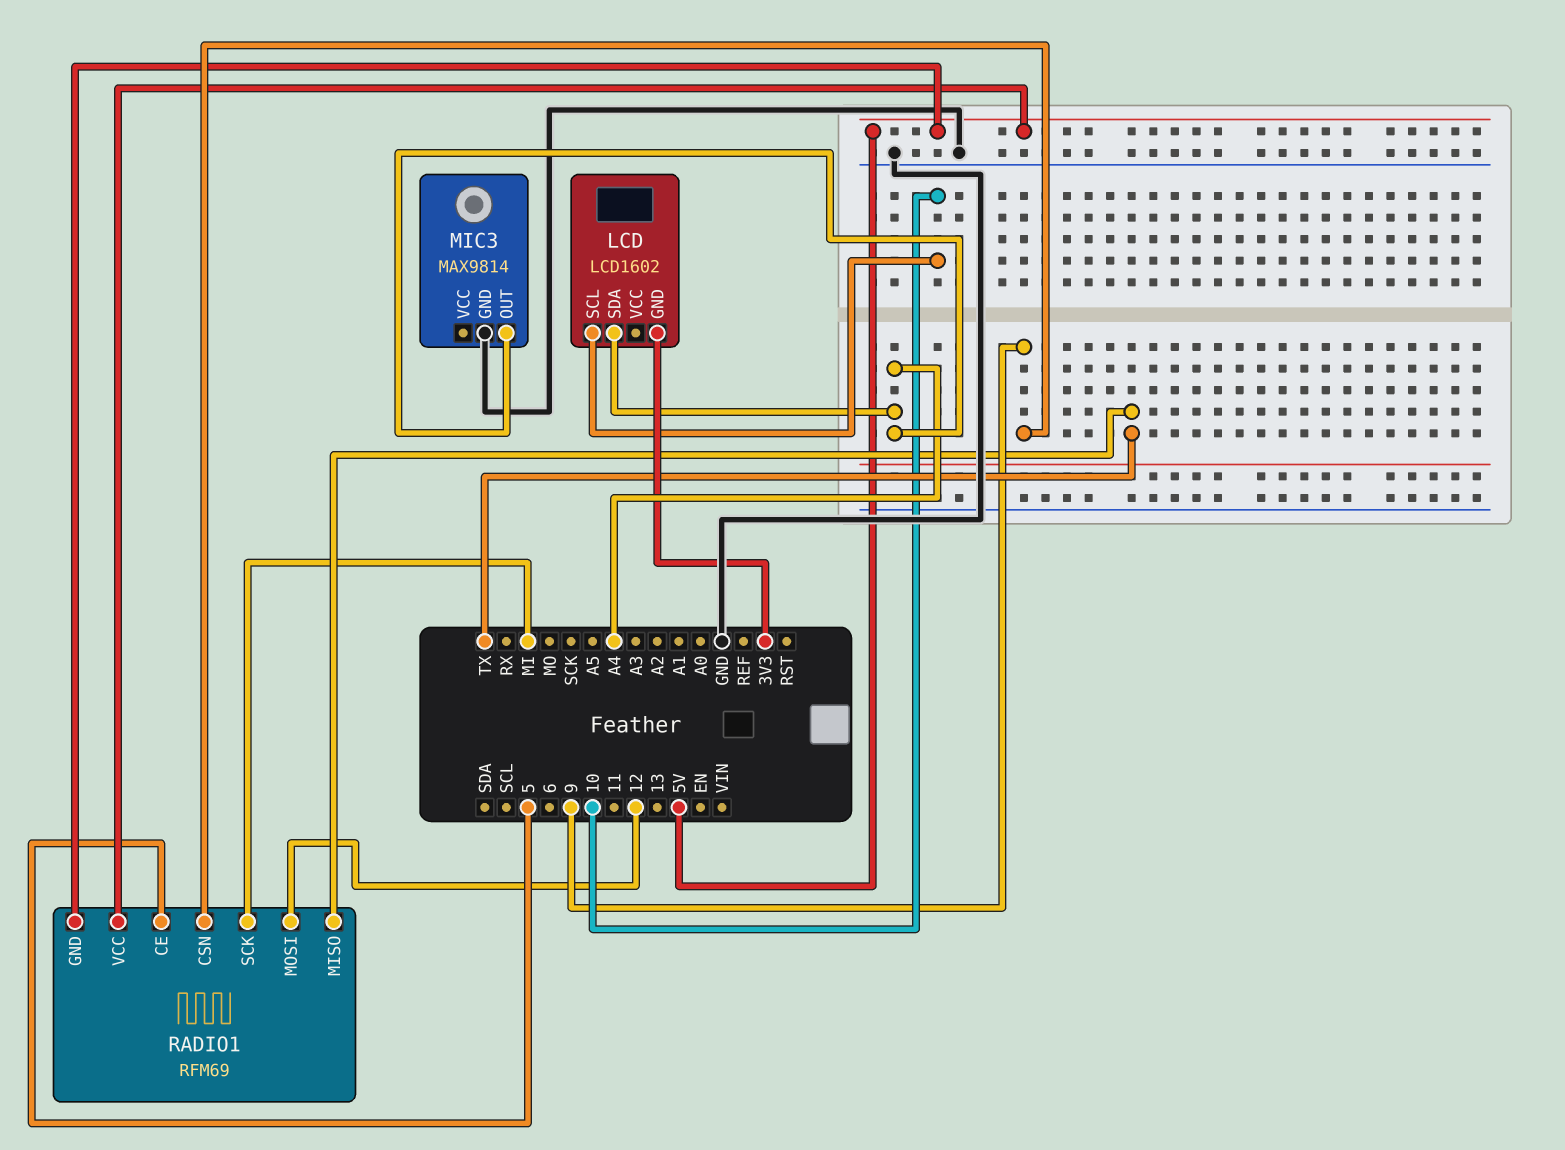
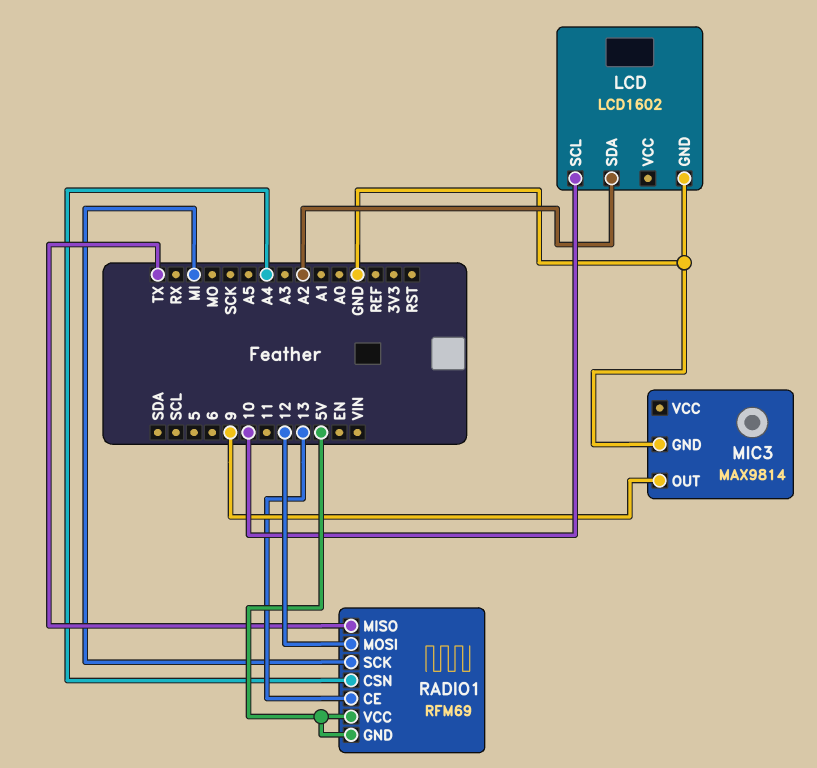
LCD pin GND: 3V3 -> GND
LCD pin SDA: A4 -> A2
MIC3 pin OUT: A4 -> 9
RADIO1 pin CE: 5 -> 13
RADIO1 pin CSN: 9 -> A4

